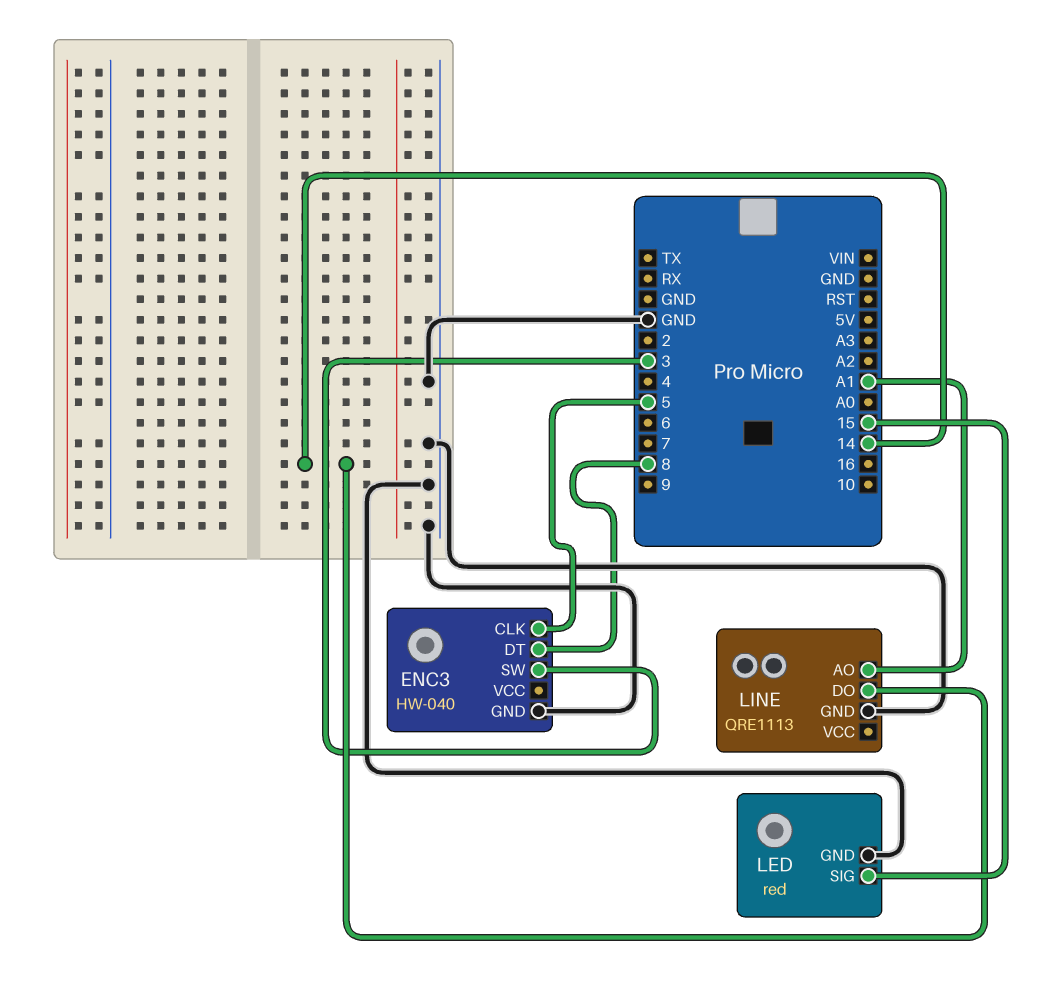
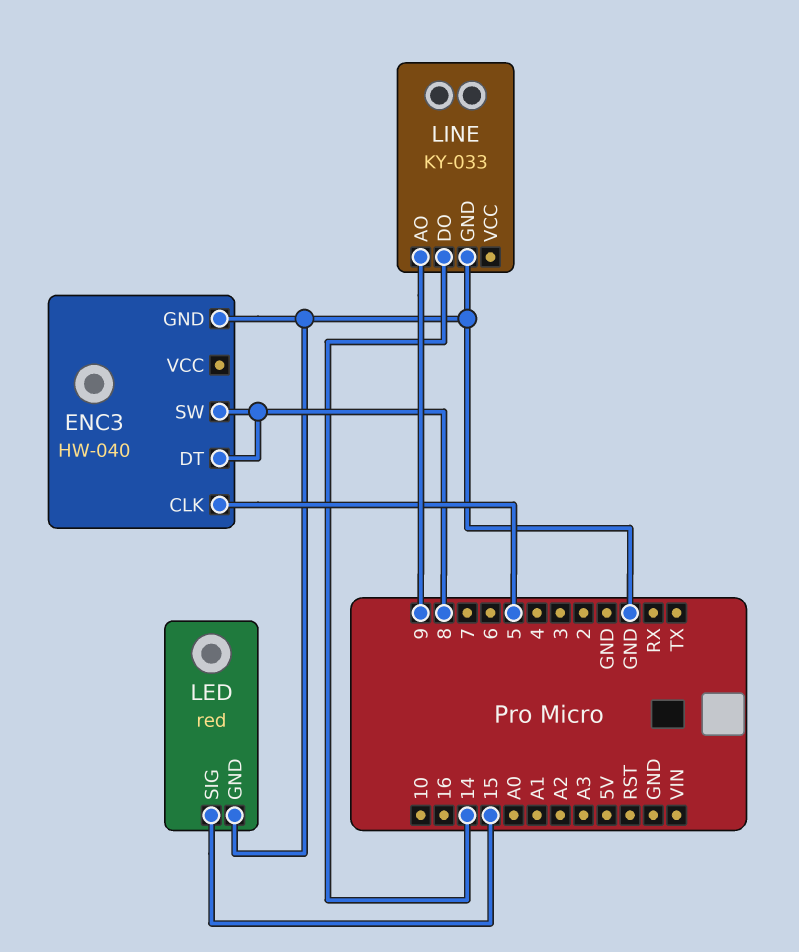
ENC3 pin SW: 3 -> 8
LINE: QRE1113 -> KY-033
LINE pin AO: A1 -> 9

